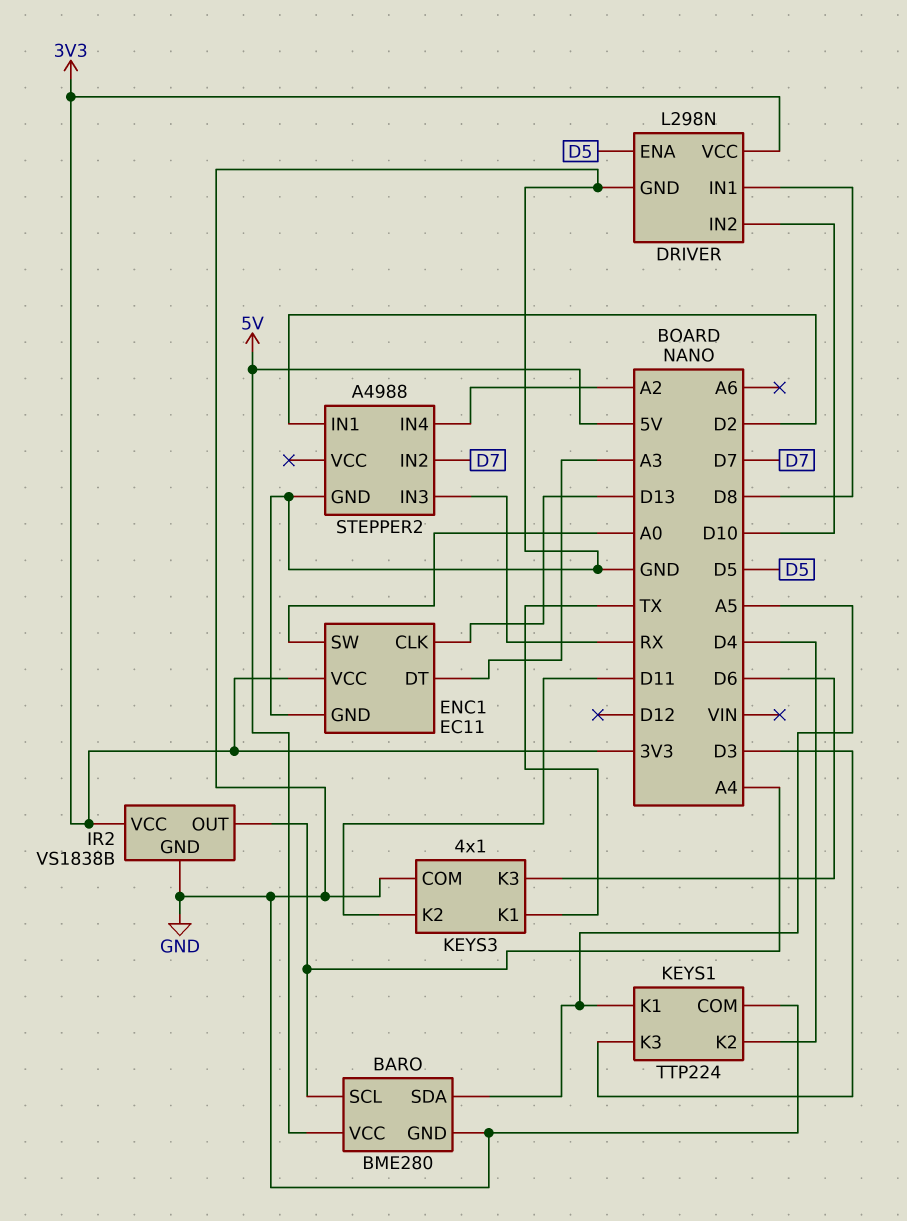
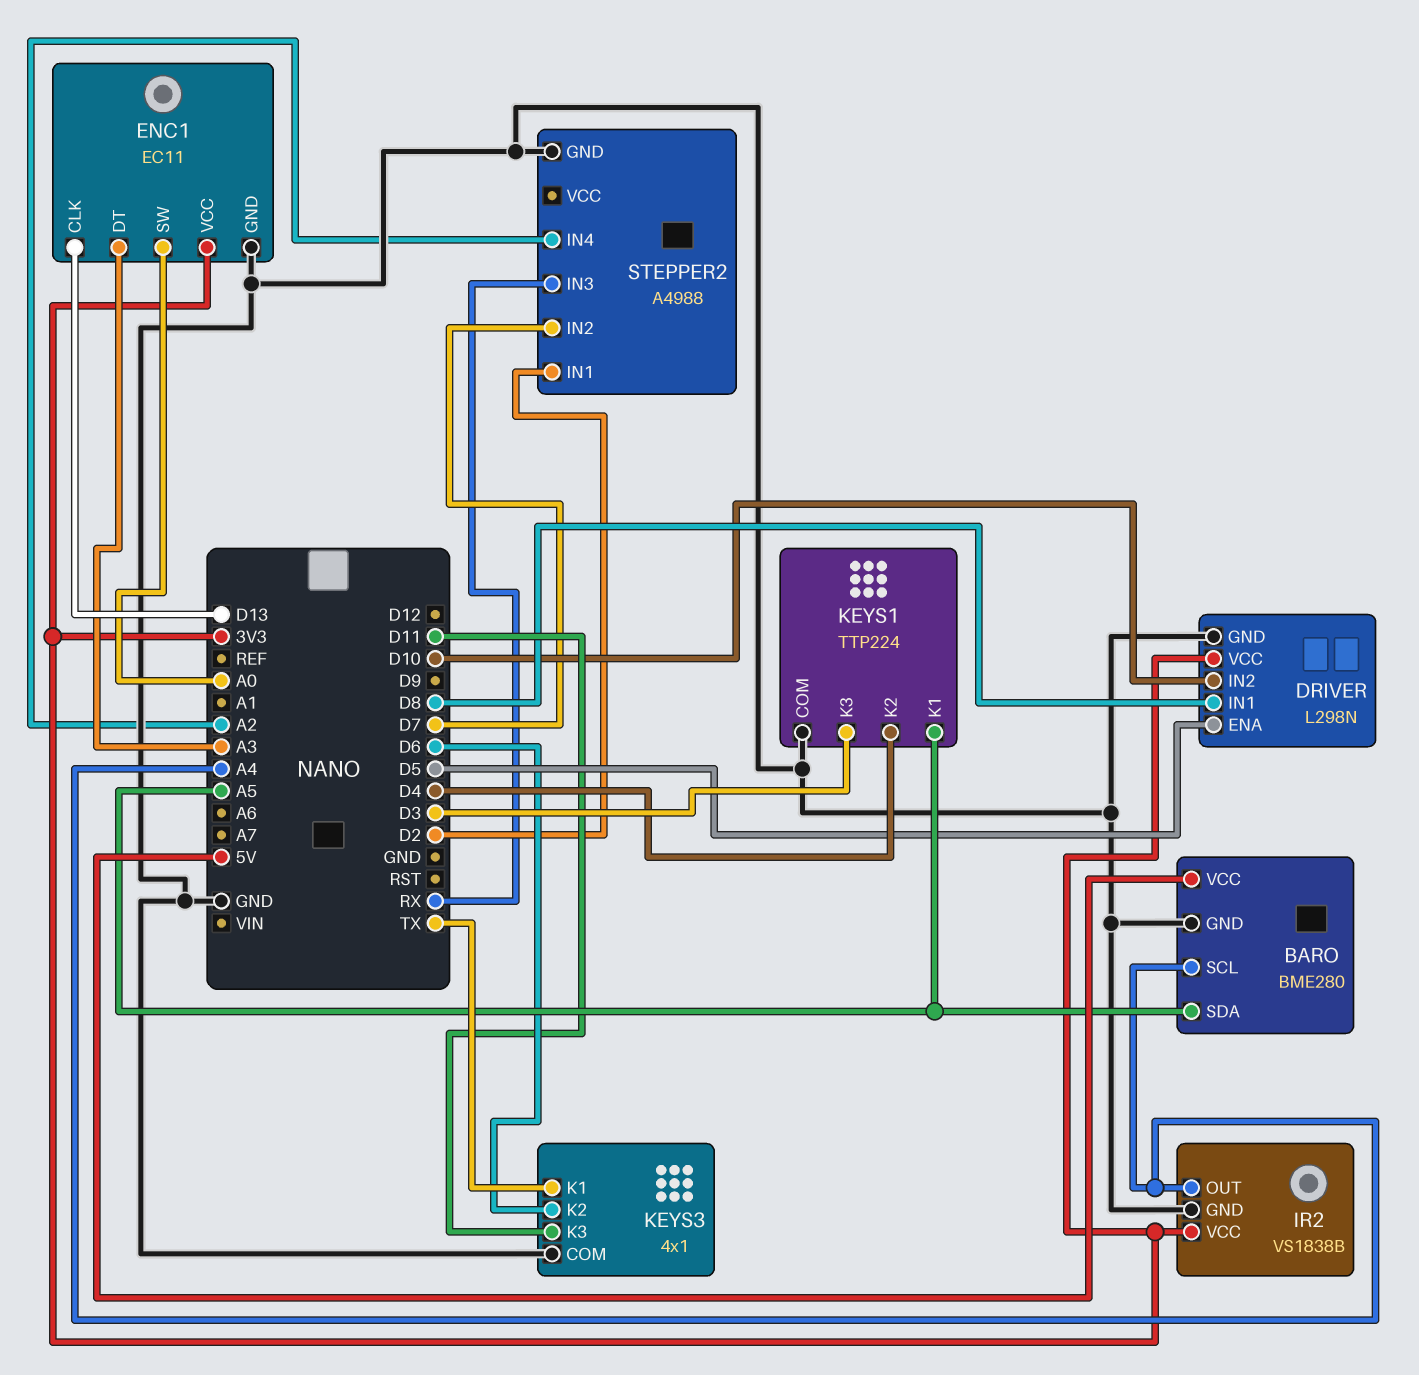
KEYS3 pin K2: D11 -> D6
KEYS3 pin K3: D6 -> D11

